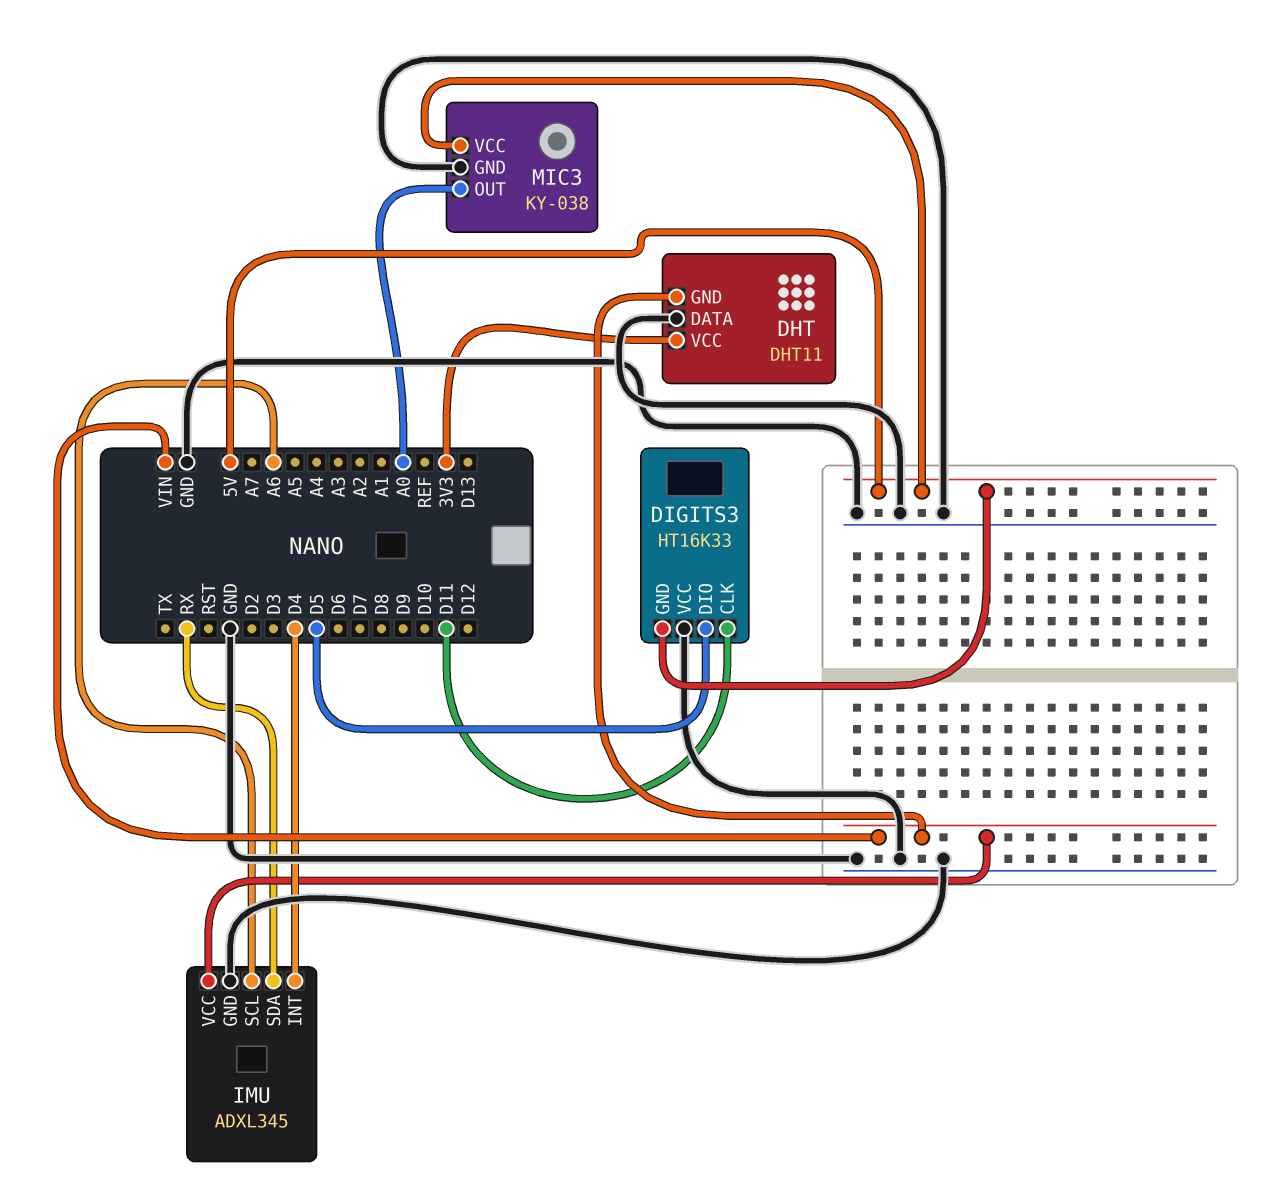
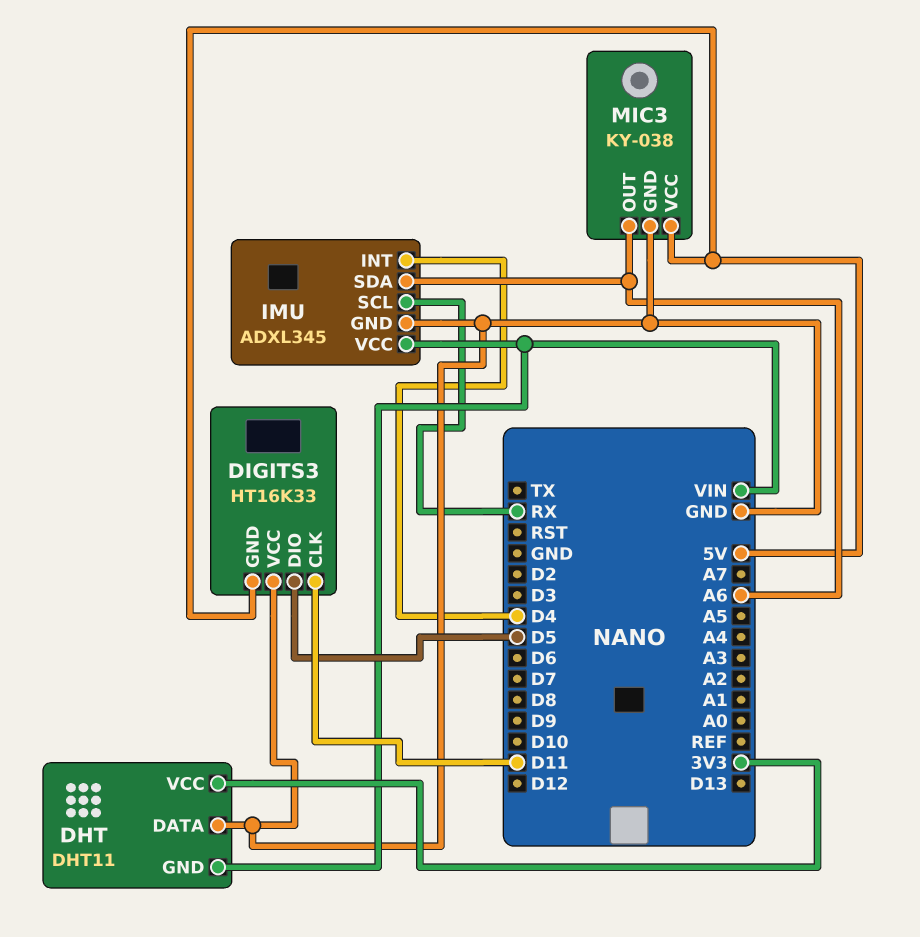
IMU pin SCL: A6 -> RX
IMU pin SDA: RX -> A6
MIC3 pin OUT: A0 -> A6

